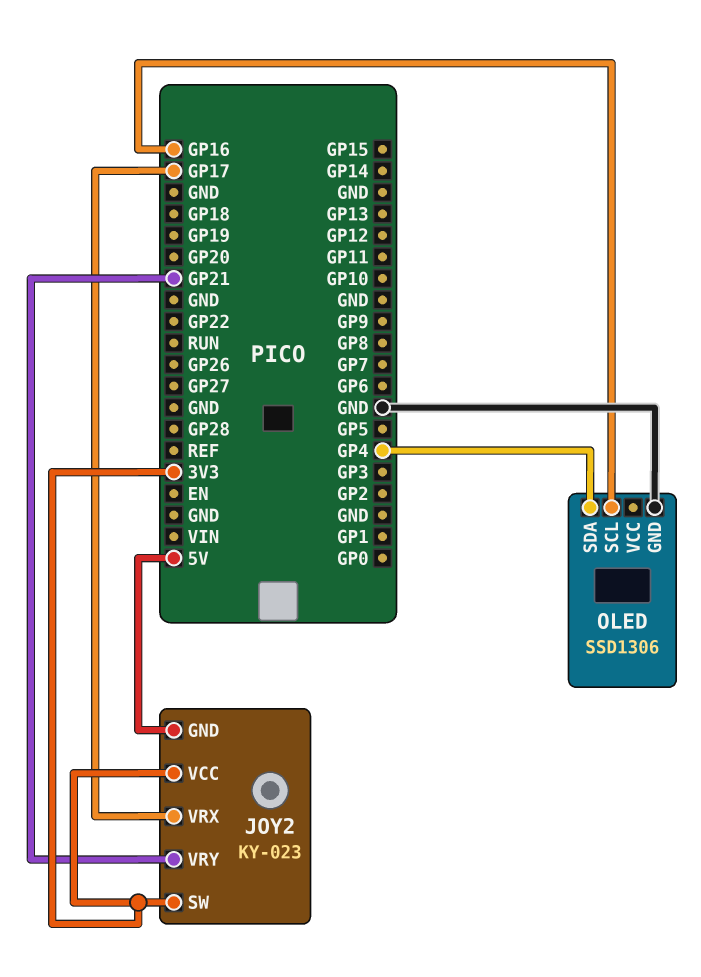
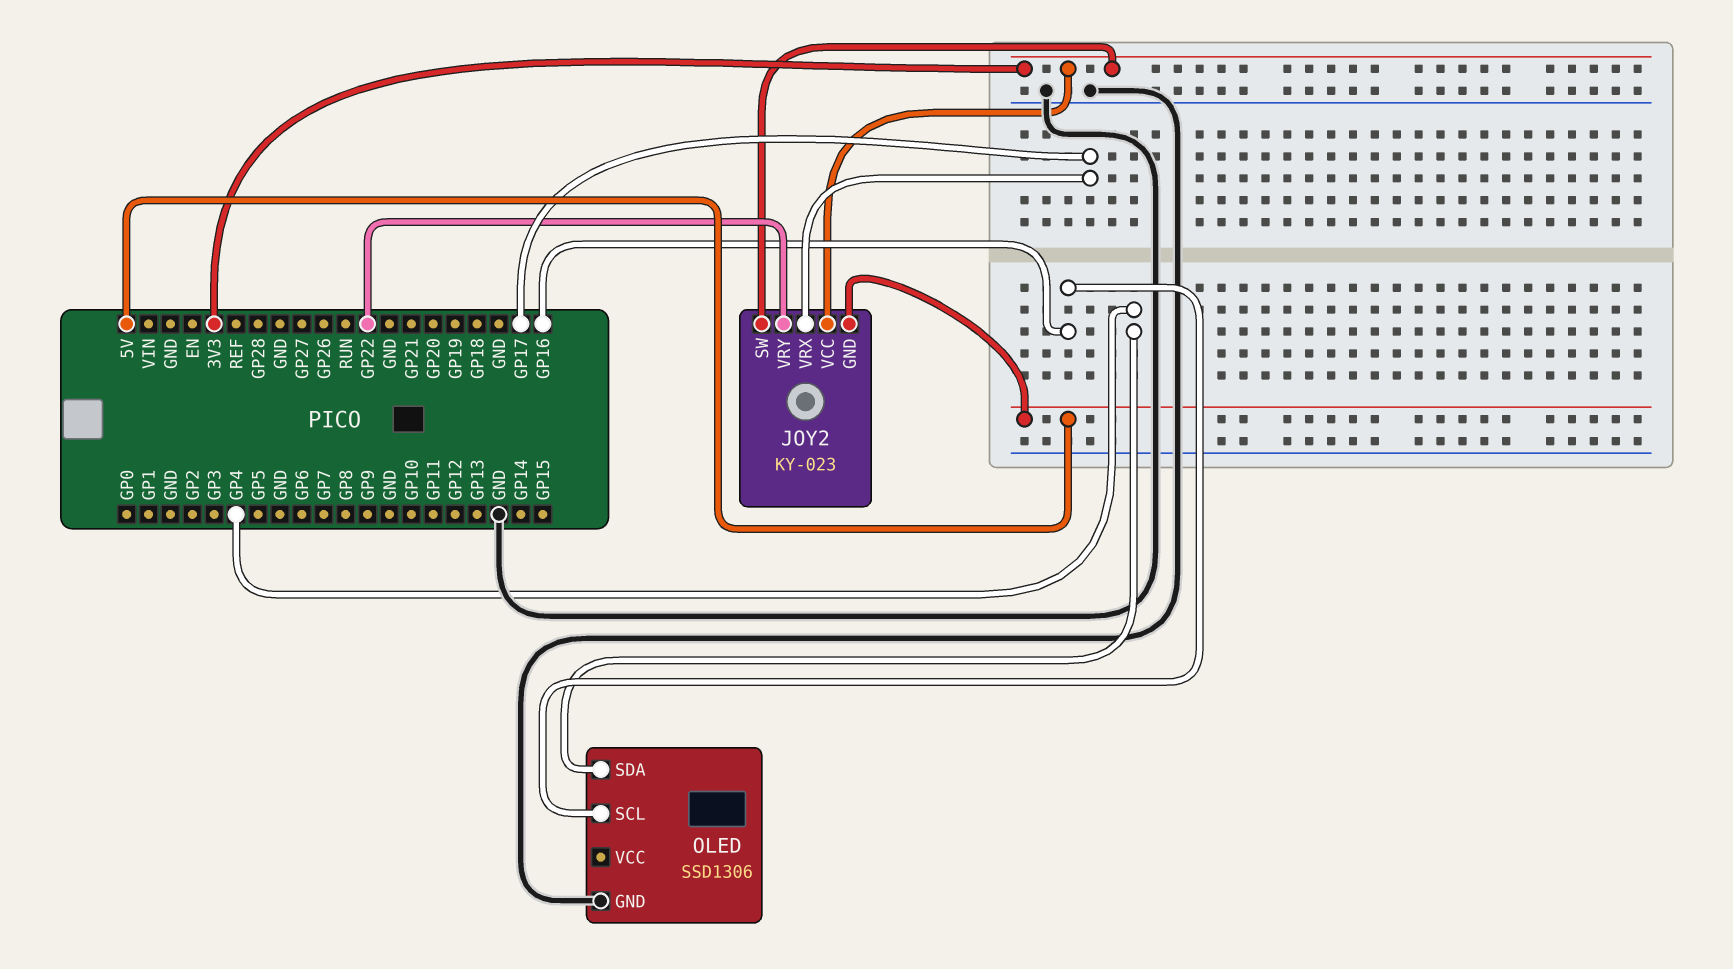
JOY2 pin VRY: GP21 -> GP22

